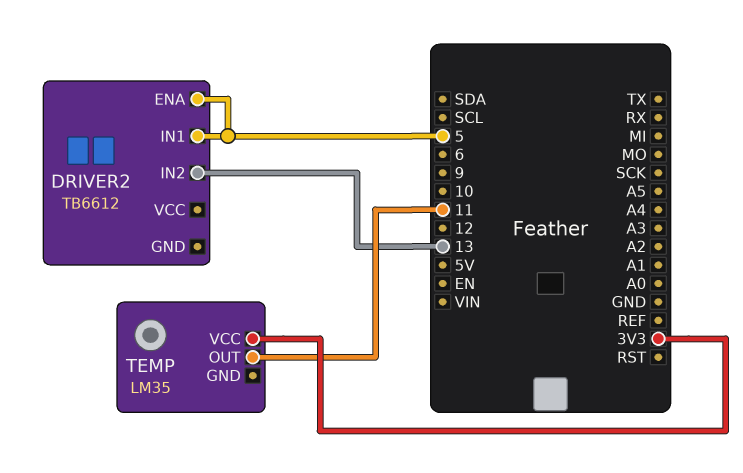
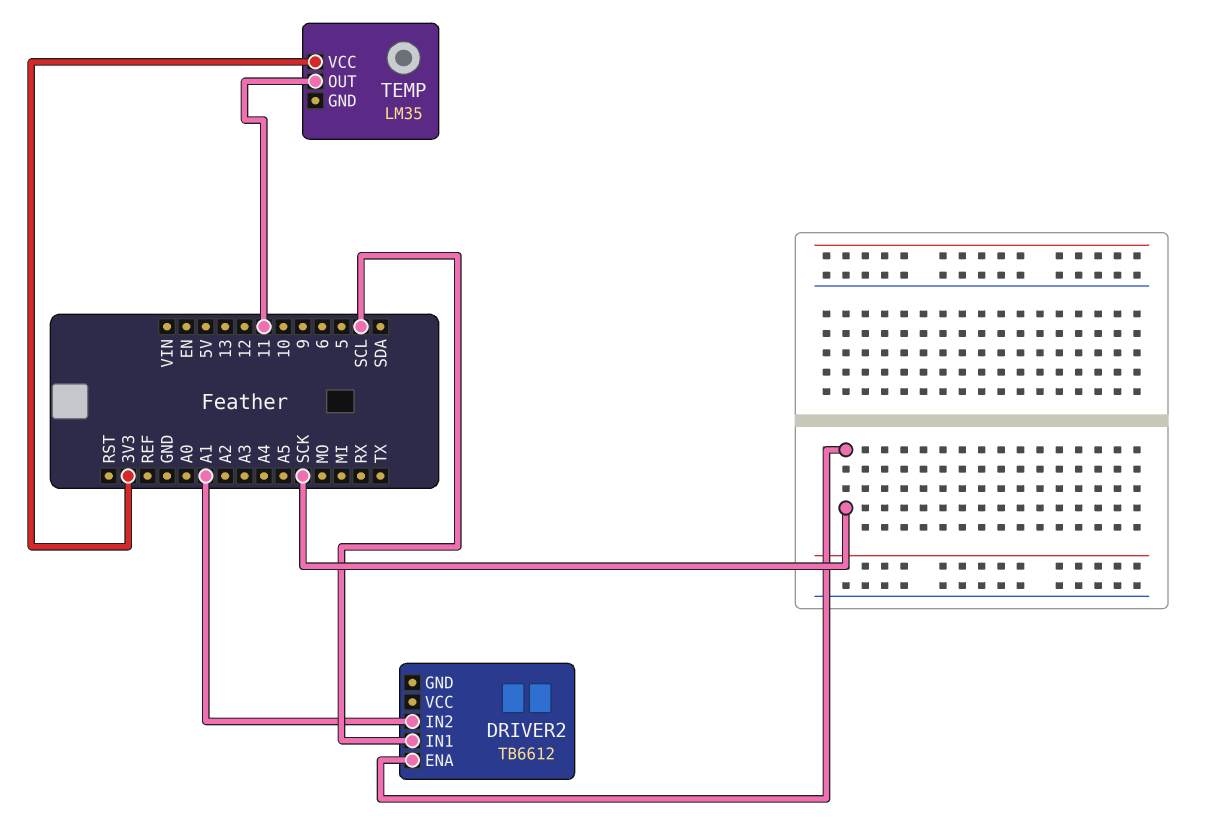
DRIVER2 pin ENA: 5 -> SCK
DRIVER2 pin IN1: 5 -> SCL
DRIVER2 pin IN2: 13 -> A1

